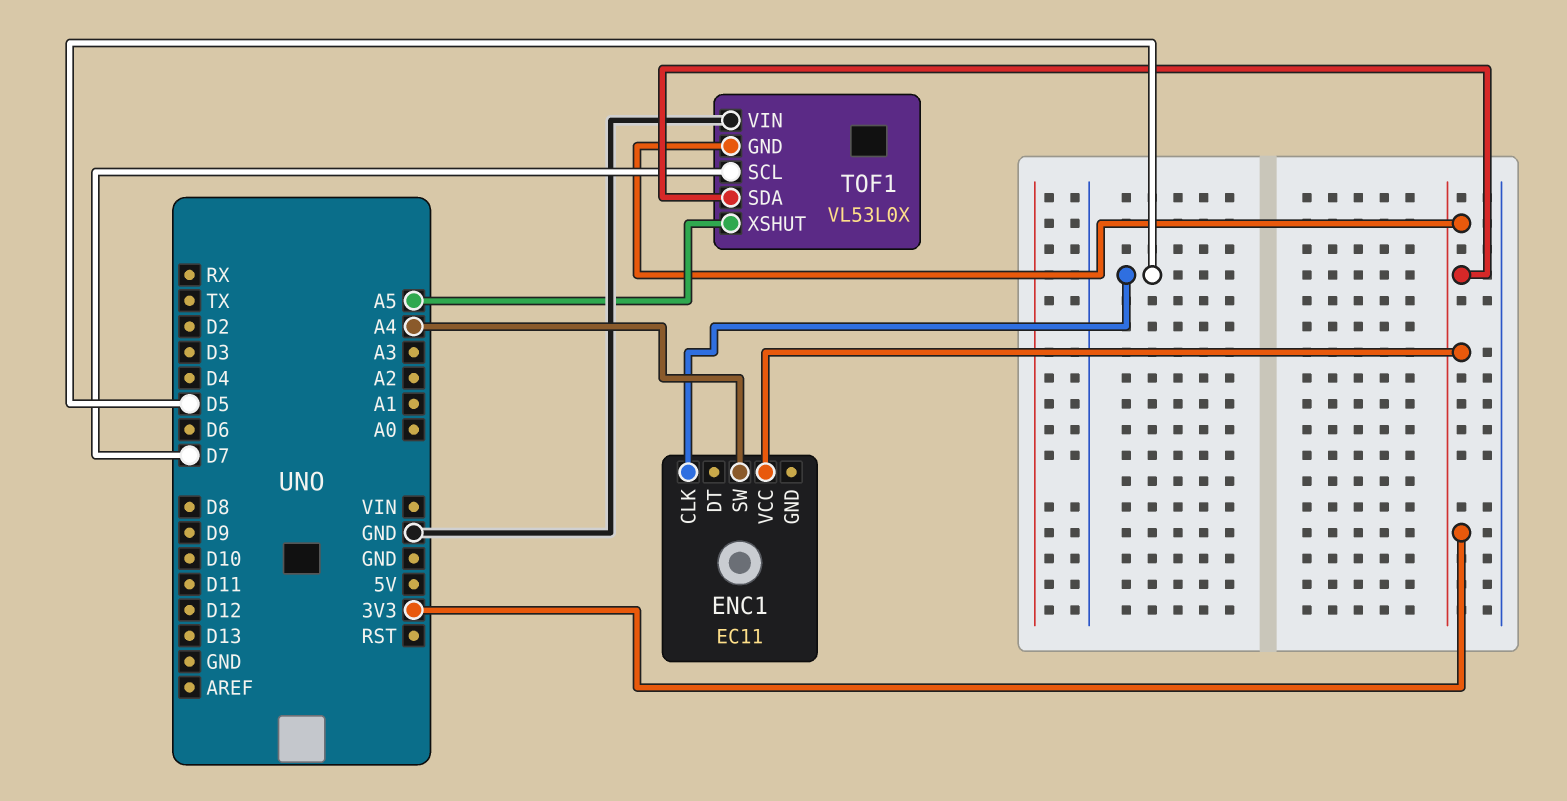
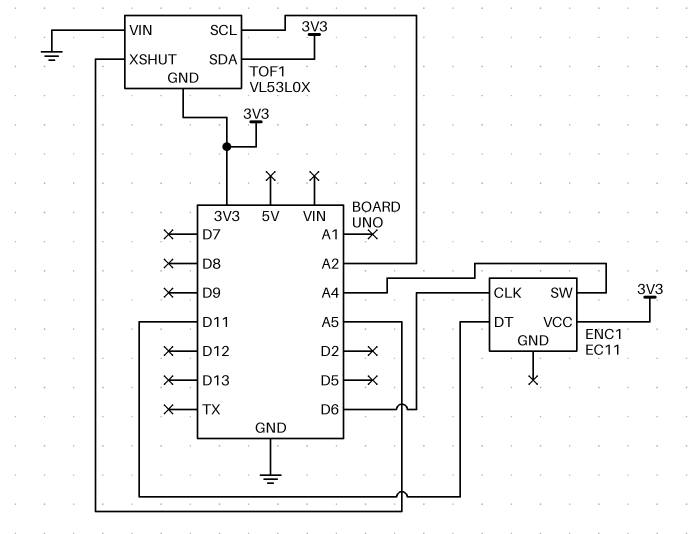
ENC1 pin CLK: D5 -> D6
ENC1 pin DT: none -> D11
TOF1 pin SCL: D7 -> A2

